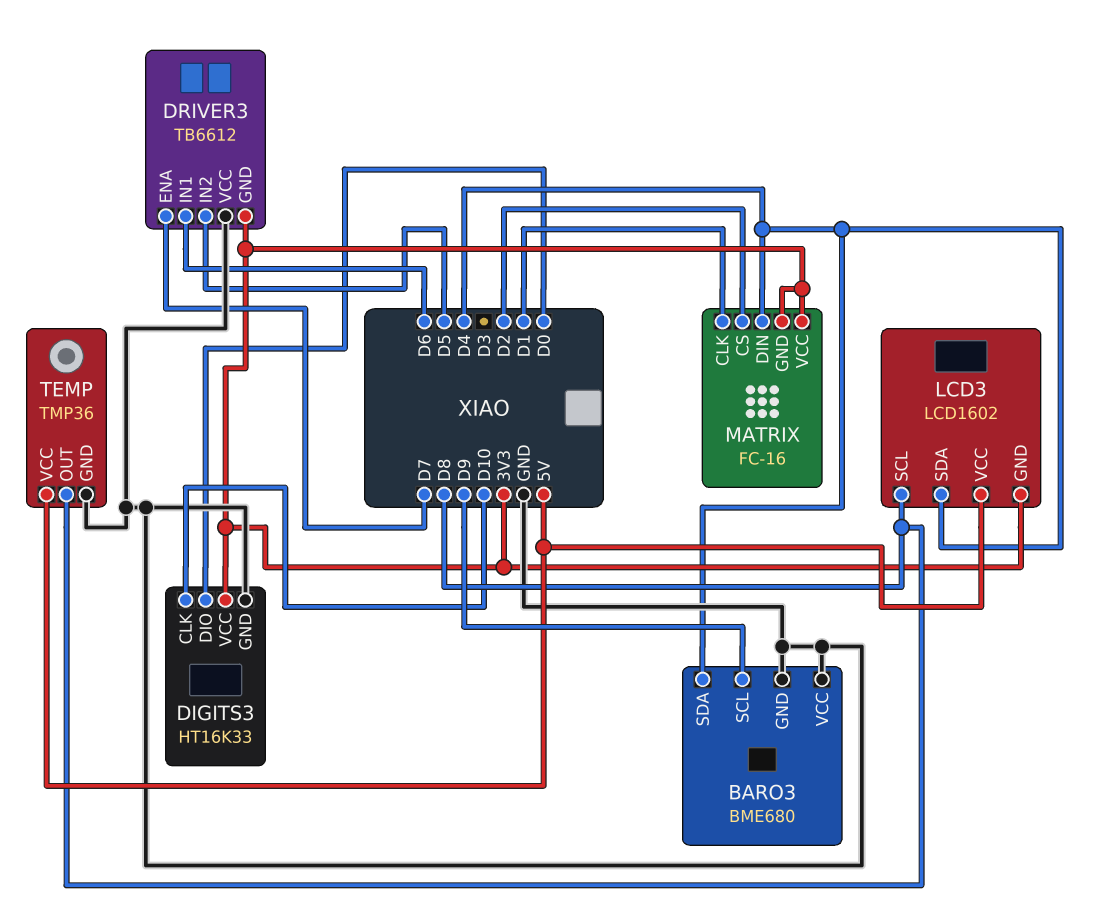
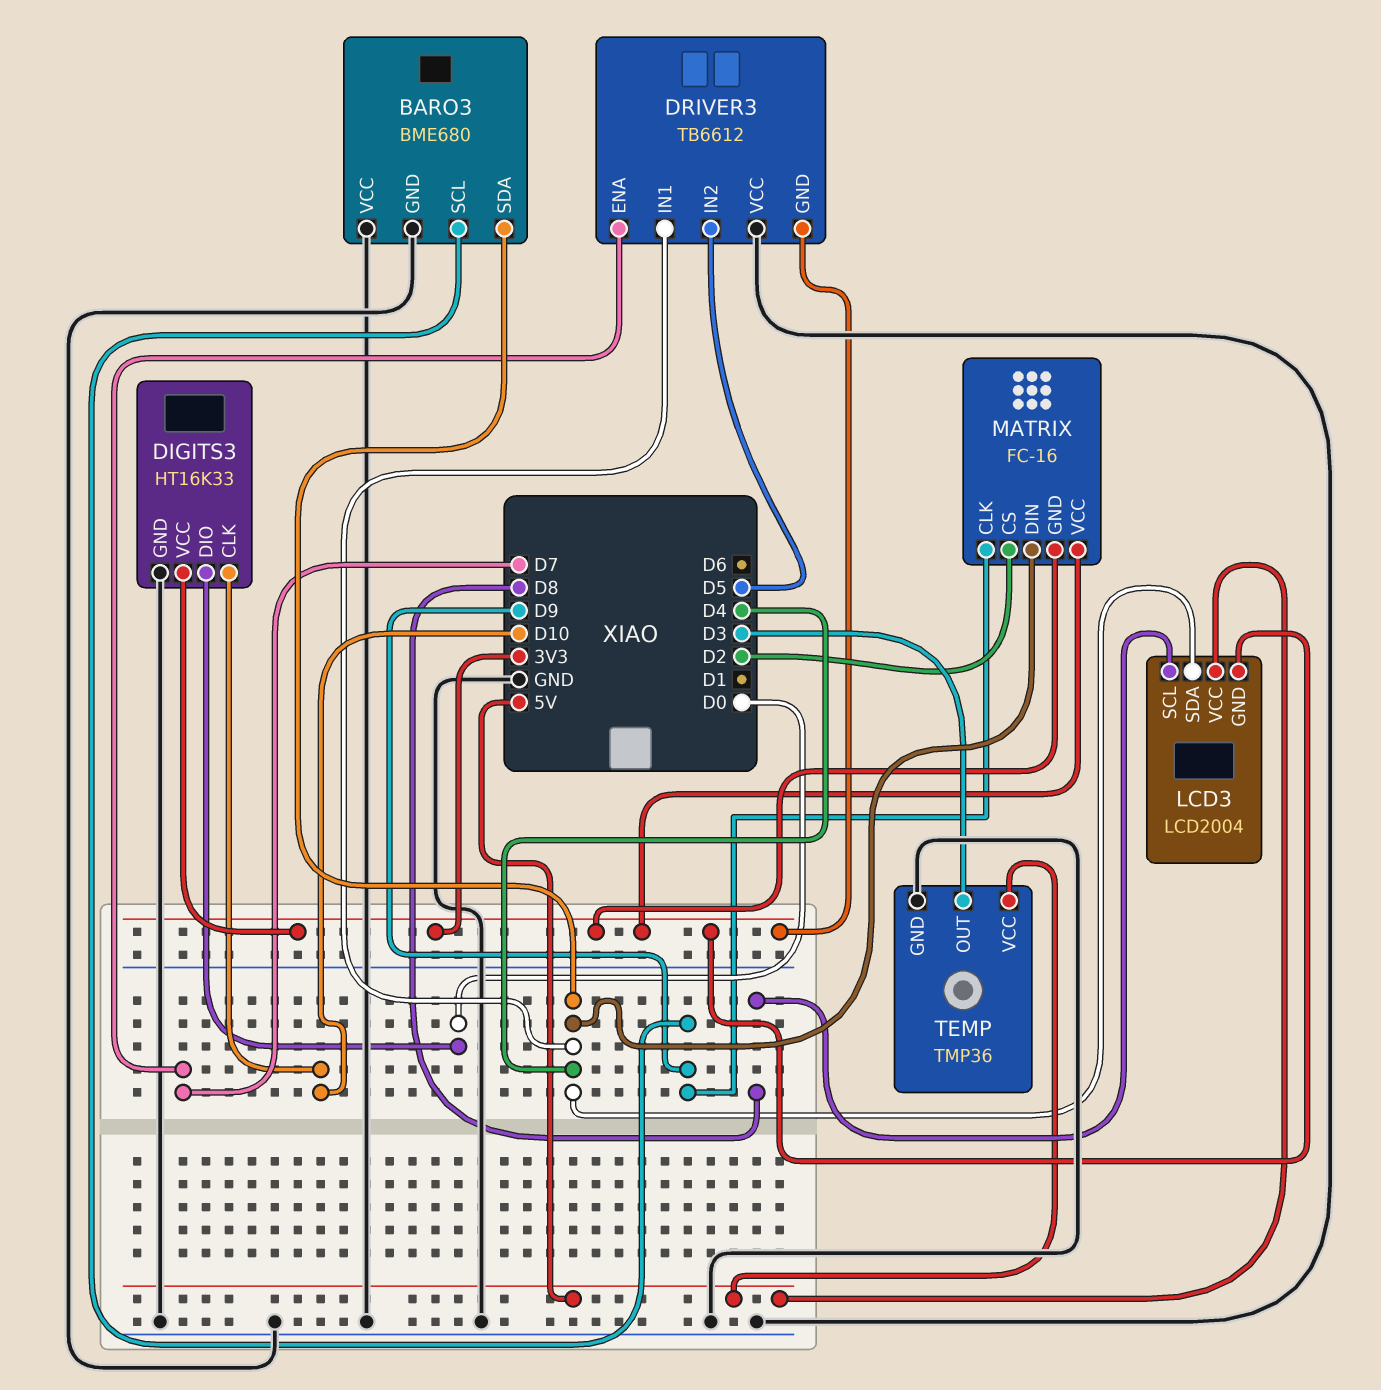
DRIVER3 pin IN1: D6 -> D4
LCD3: LCD1602 -> LCD2004
MATRIX pin CLK: D1 -> D9
TEMP pin OUT: D8 -> D3

